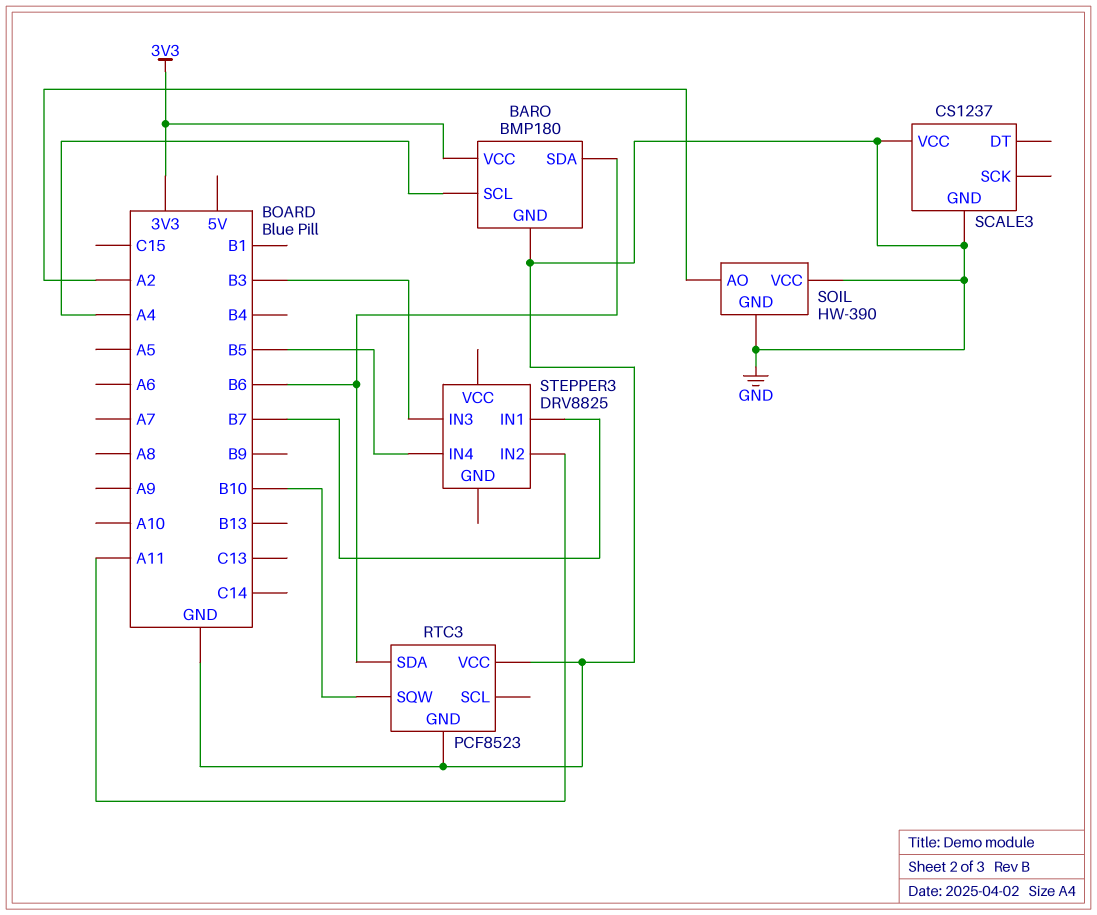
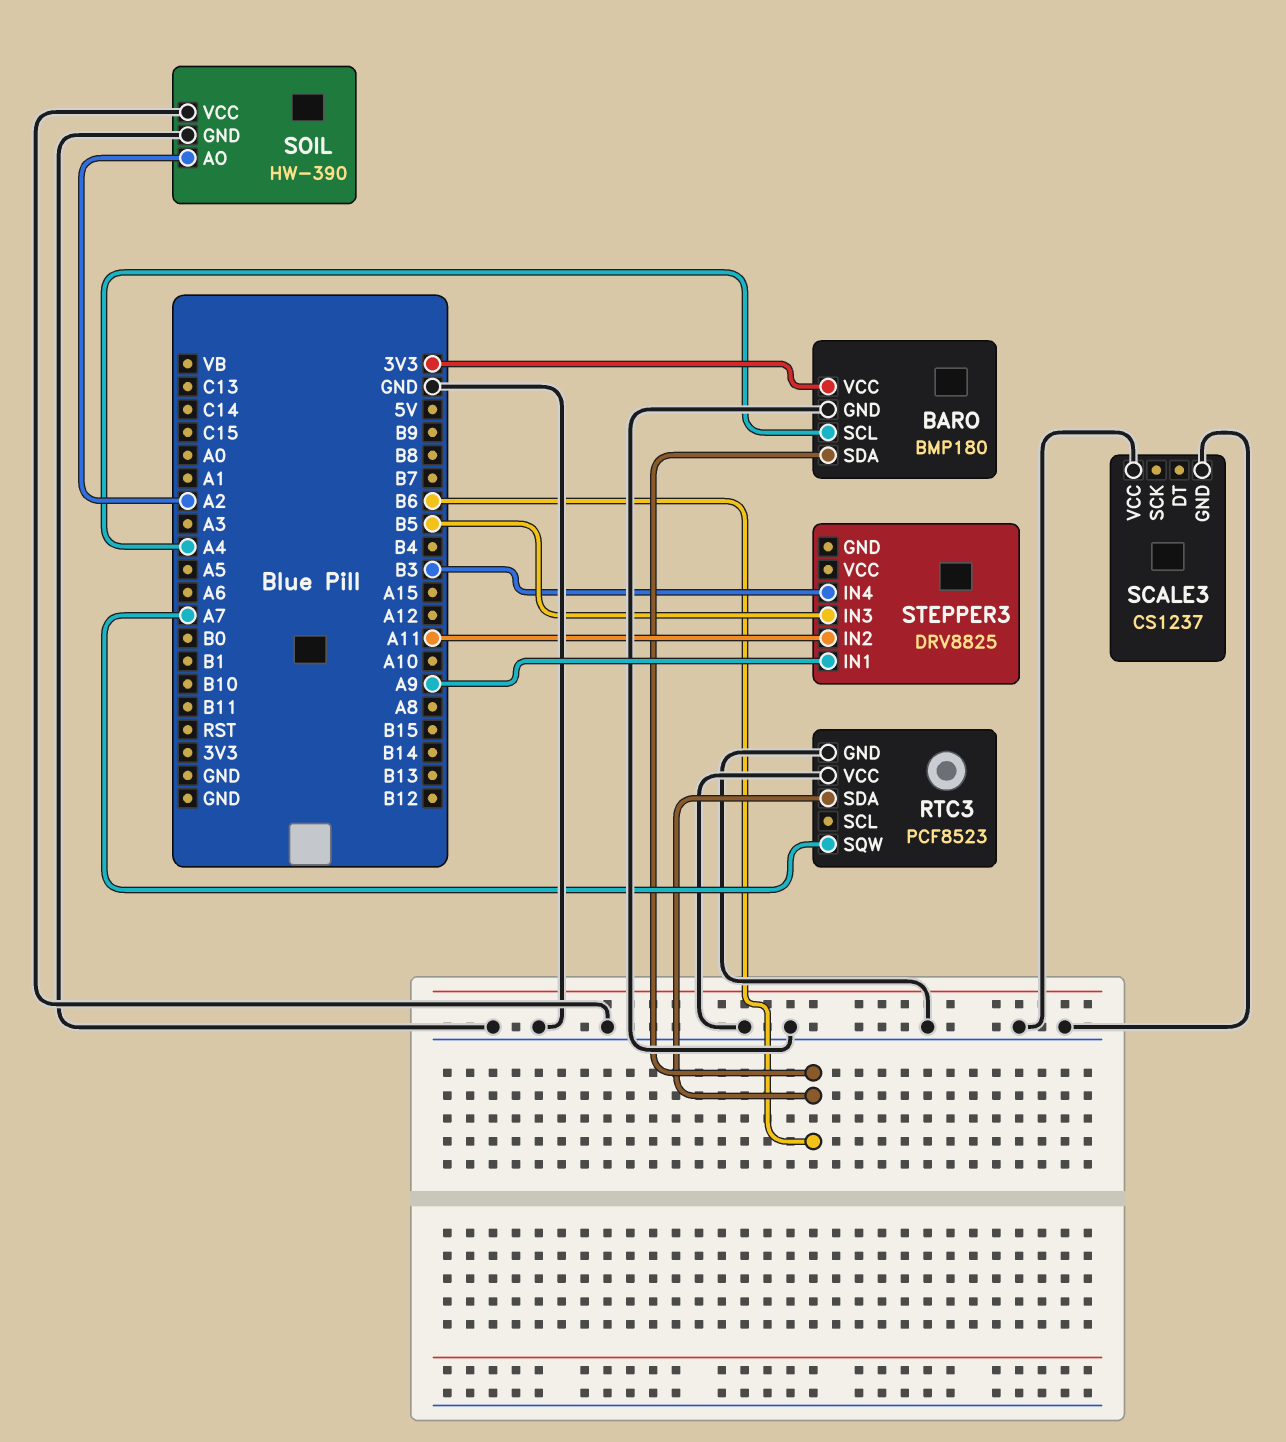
RTC3 pin SQW: B10 -> A7
STEPPER3 pin IN1: B7 -> A9
STEPPER3 pin IN3: B3 -> B5
STEPPER3 pin IN4: B5 -> B3

